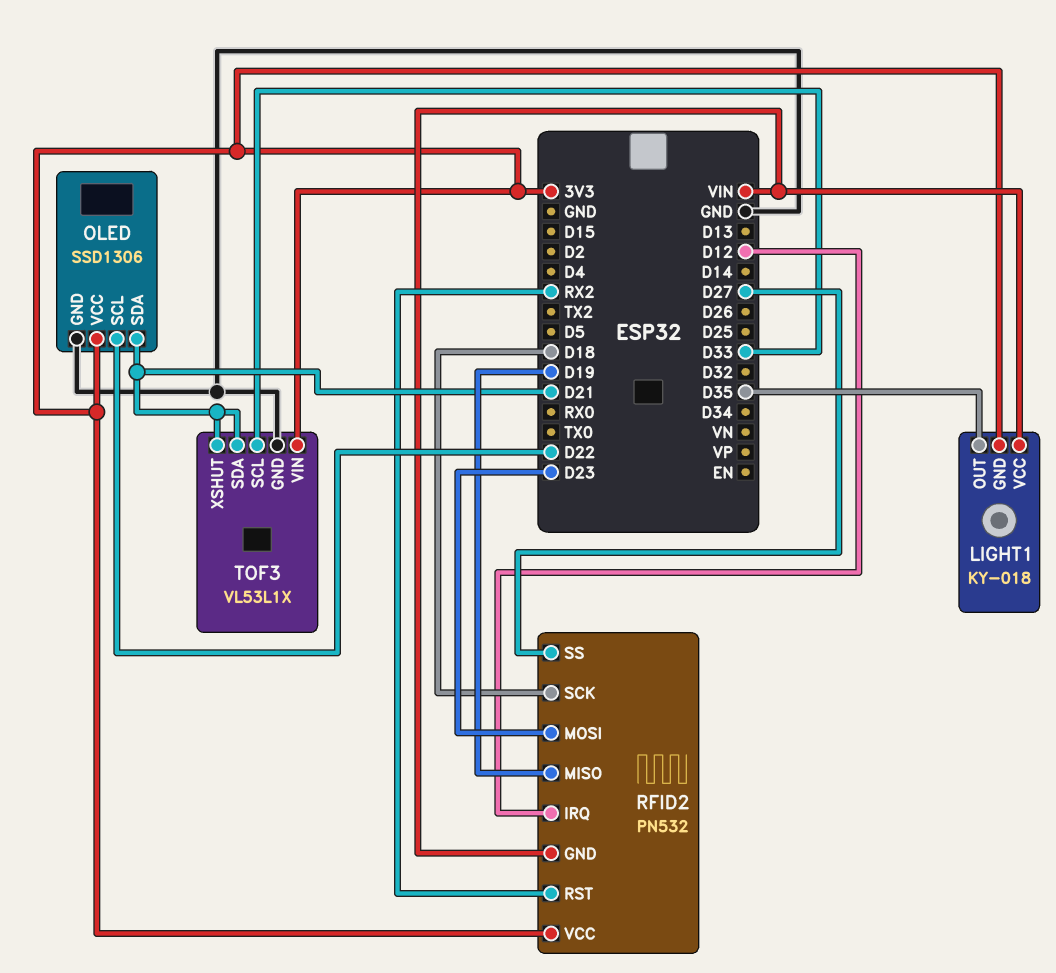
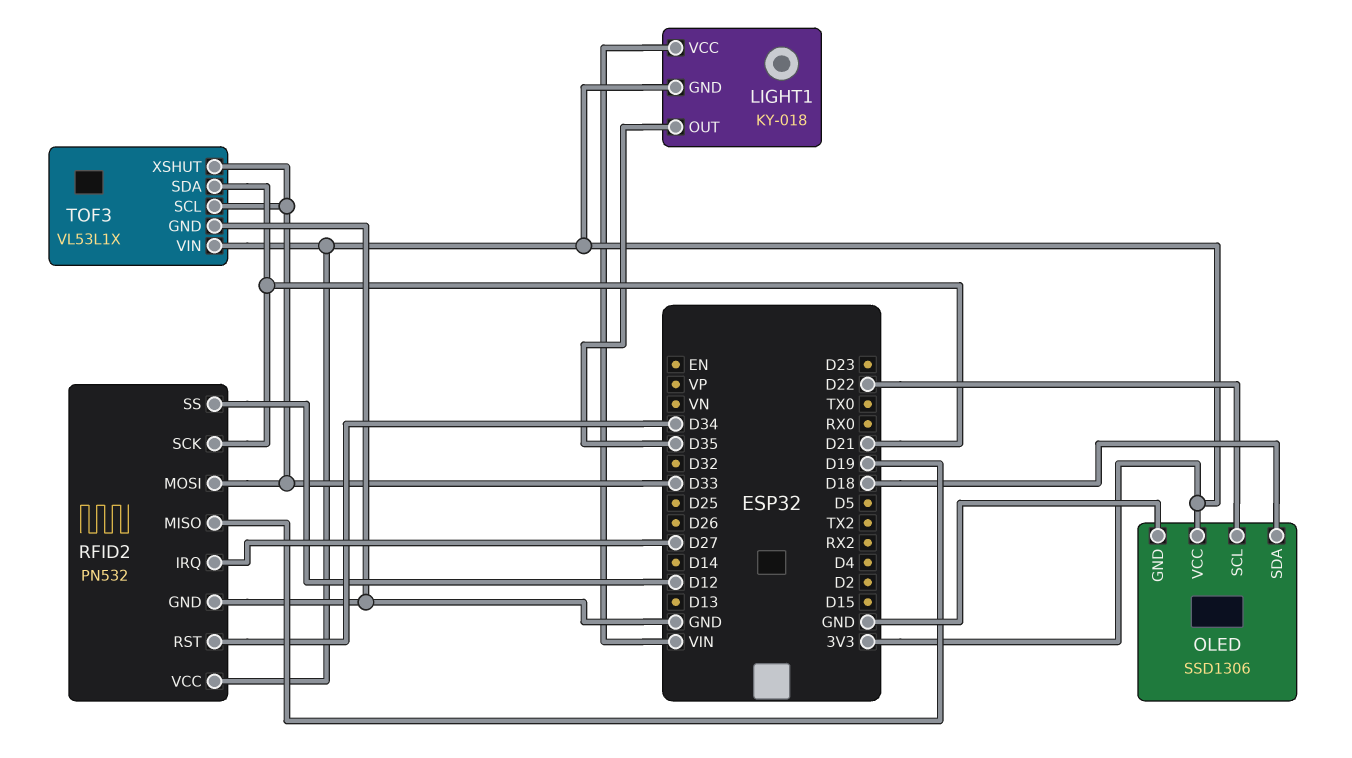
OLED pin SDA: D21 -> D18
RFID2 pin GND: VIN -> GND
RFID2 pin IRQ: D12 -> D27
RFID2 pin MOSI: D23 -> D33
RFID2 pin RST: RX2 -> D34
RFID2 pin SCK: D18 -> D21
RFID2 pin SS: D27 -> D12
TOF3 pin XSHUT: D21 -> D33

